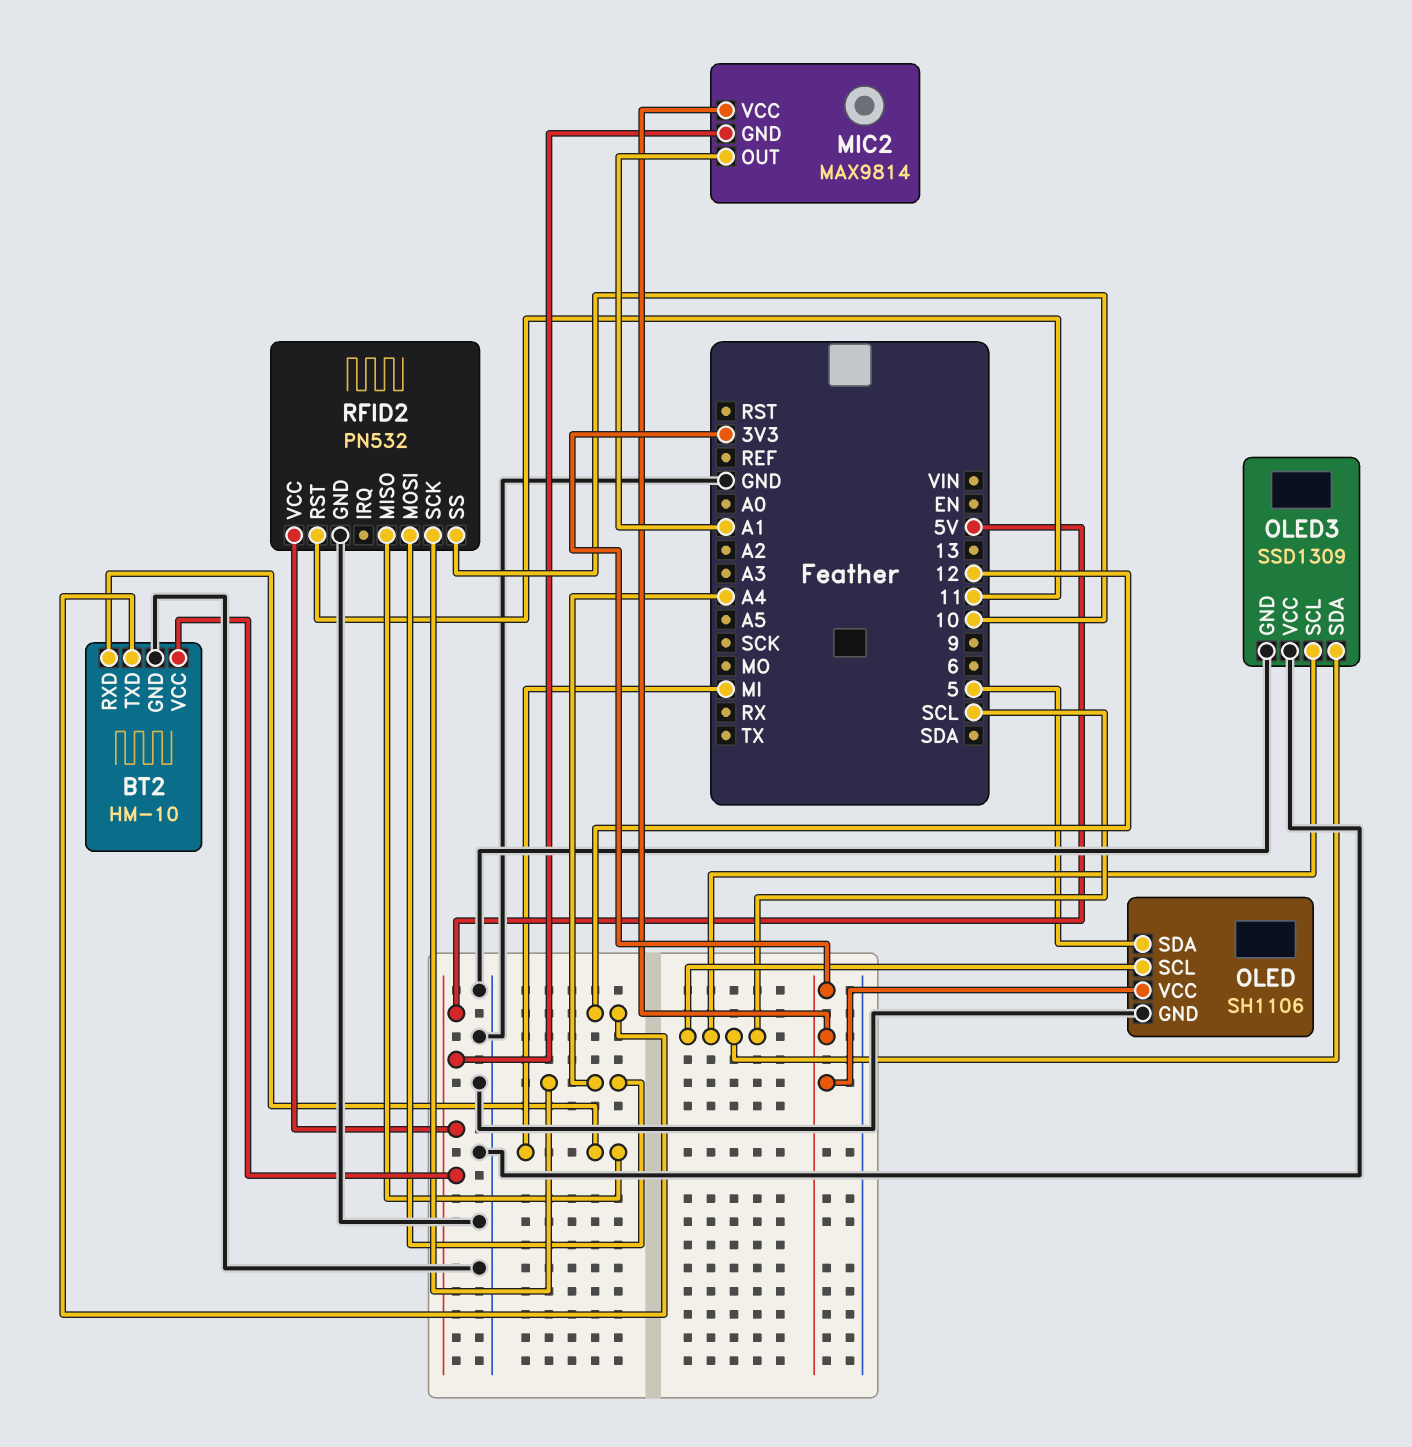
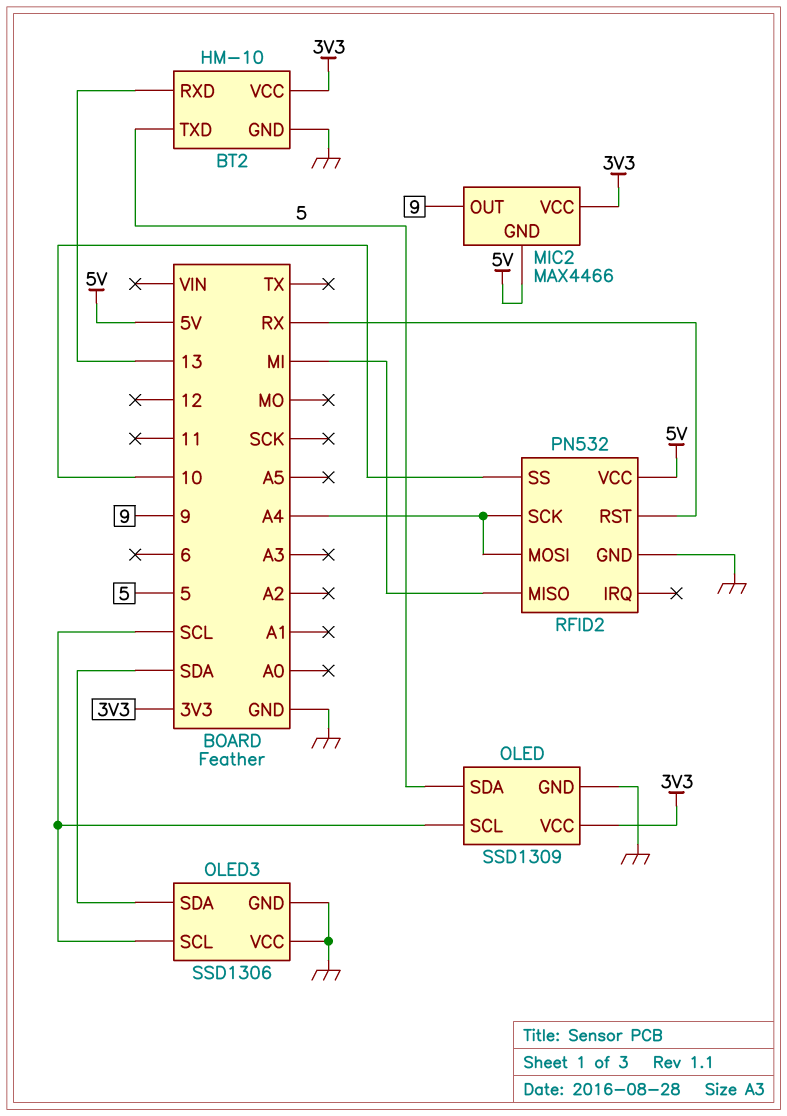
BT2 pin RXD: MI -> 13
BT2 pin TXD: 12 -> 5
BT2 pin VCC: 5V -> 3V3
MIC2: MAX9814 -> MAX4466
MIC2 pin OUT: A1 -> 9
OLED: SH1106 -> SSD1309
OLED3: SSD1309 -> SSD1306
OLED3 pin SDA: SCL -> SDA
RFID2 pin RST: 11 -> RX

